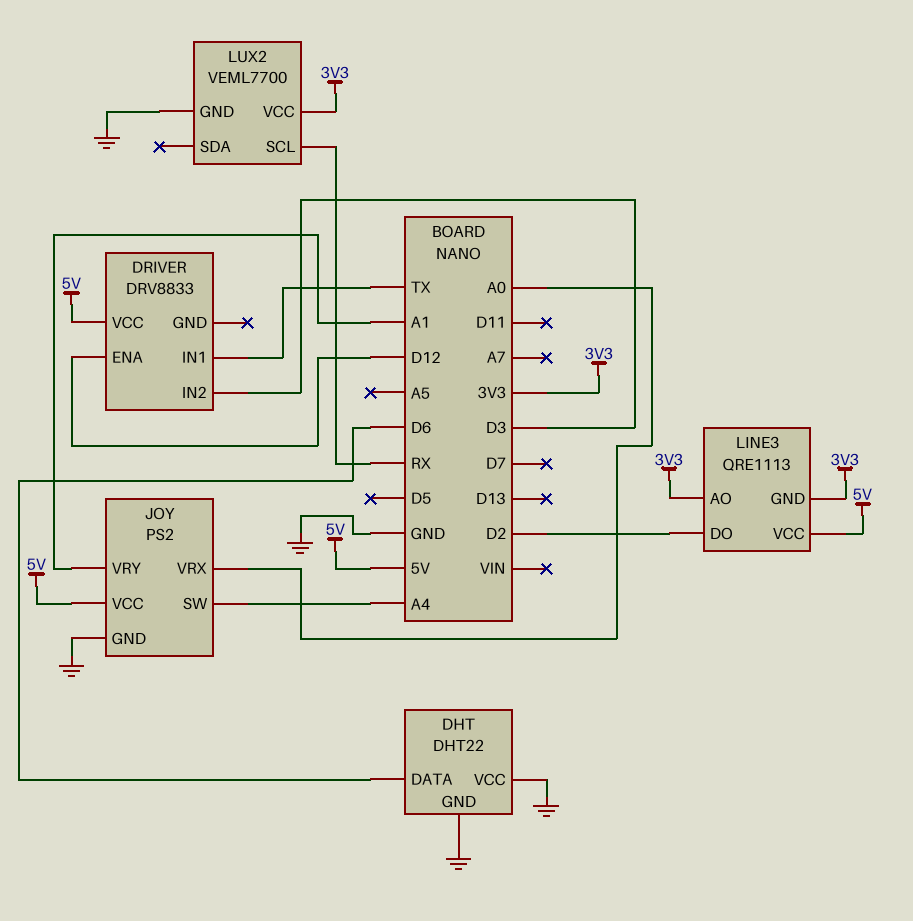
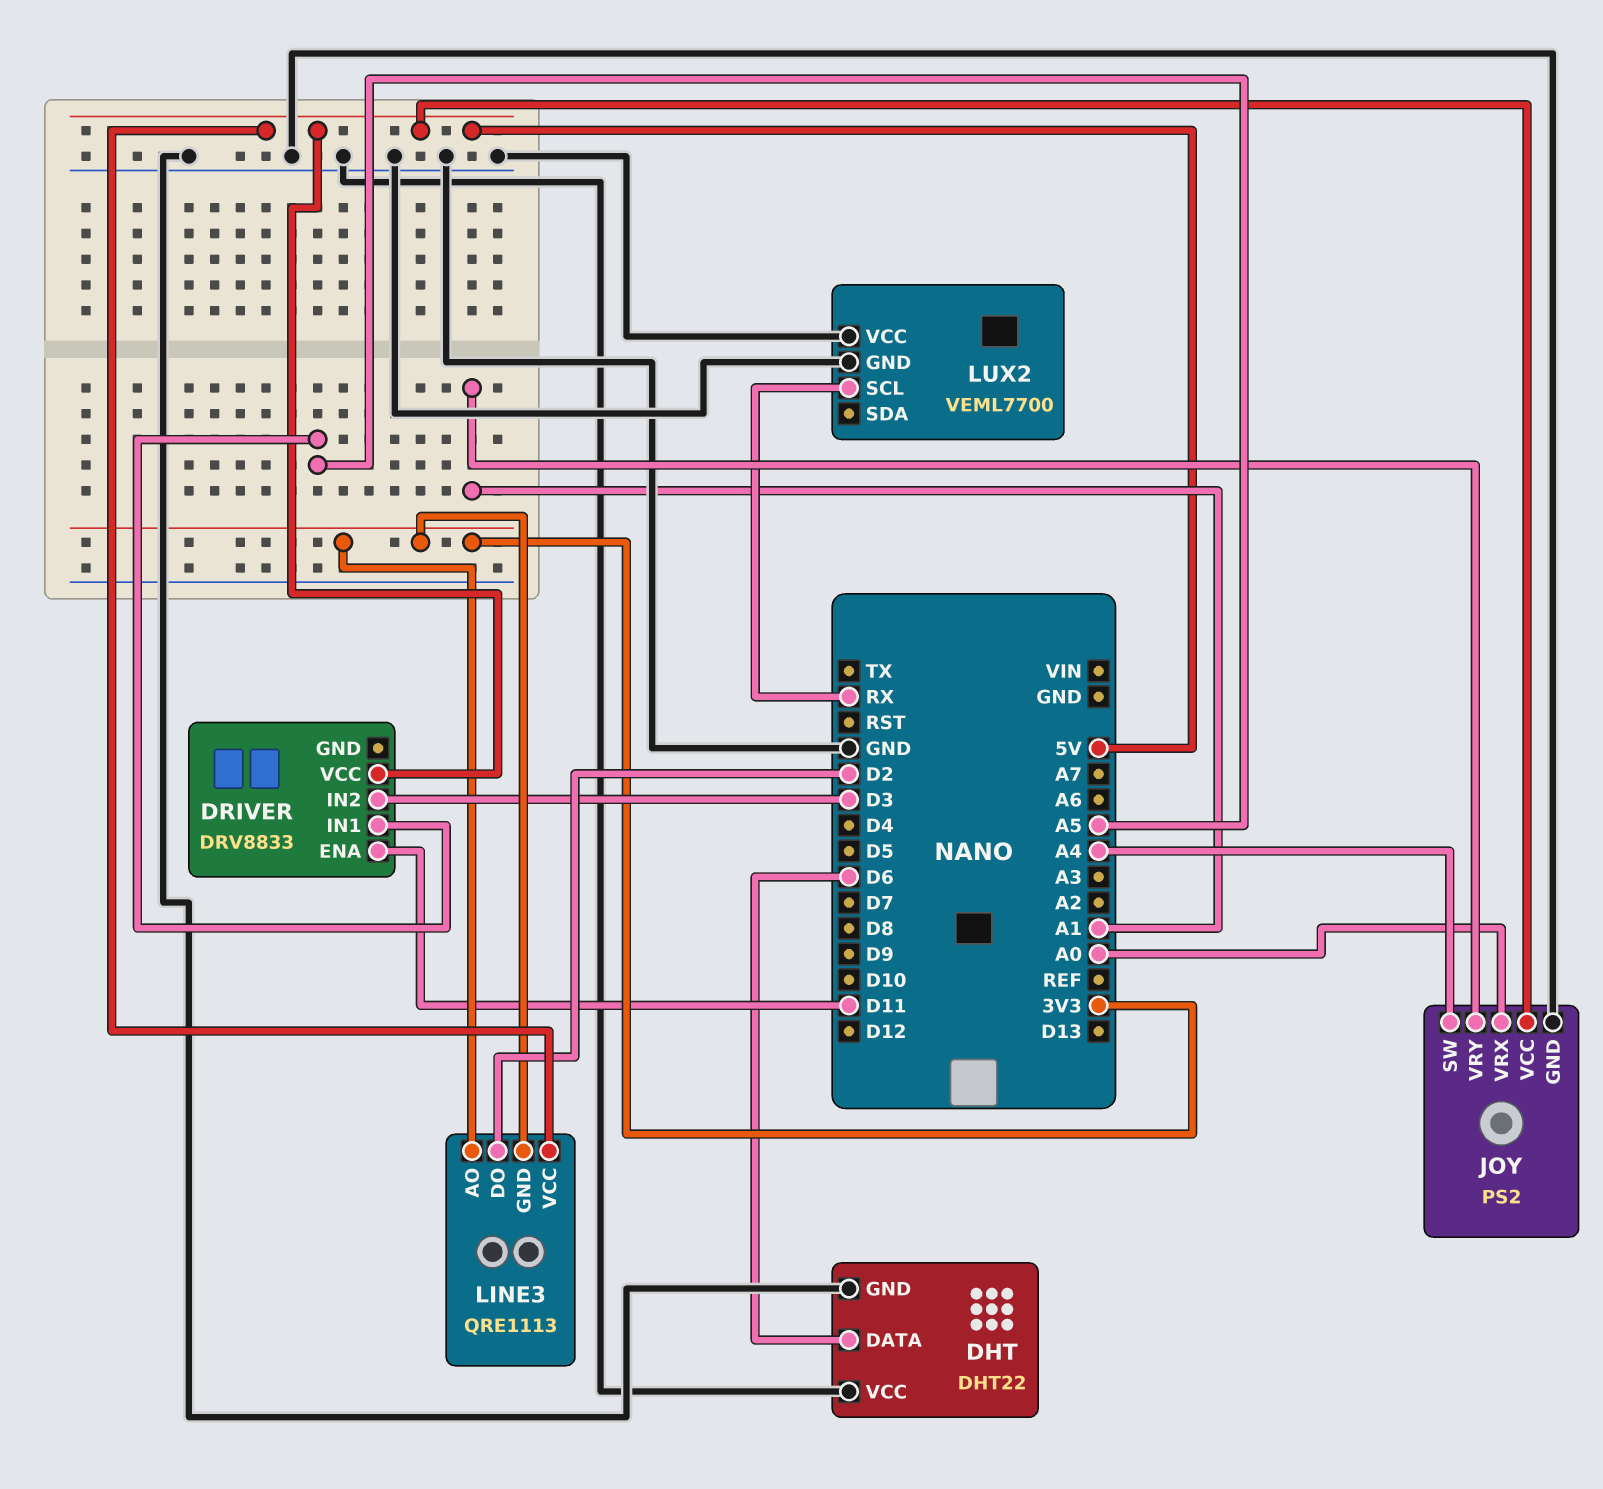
DRIVER pin ENA: D12 -> D11
DRIVER pin IN1: TX -> A5
LUX2 pin VCC: 3V3 -> GND

